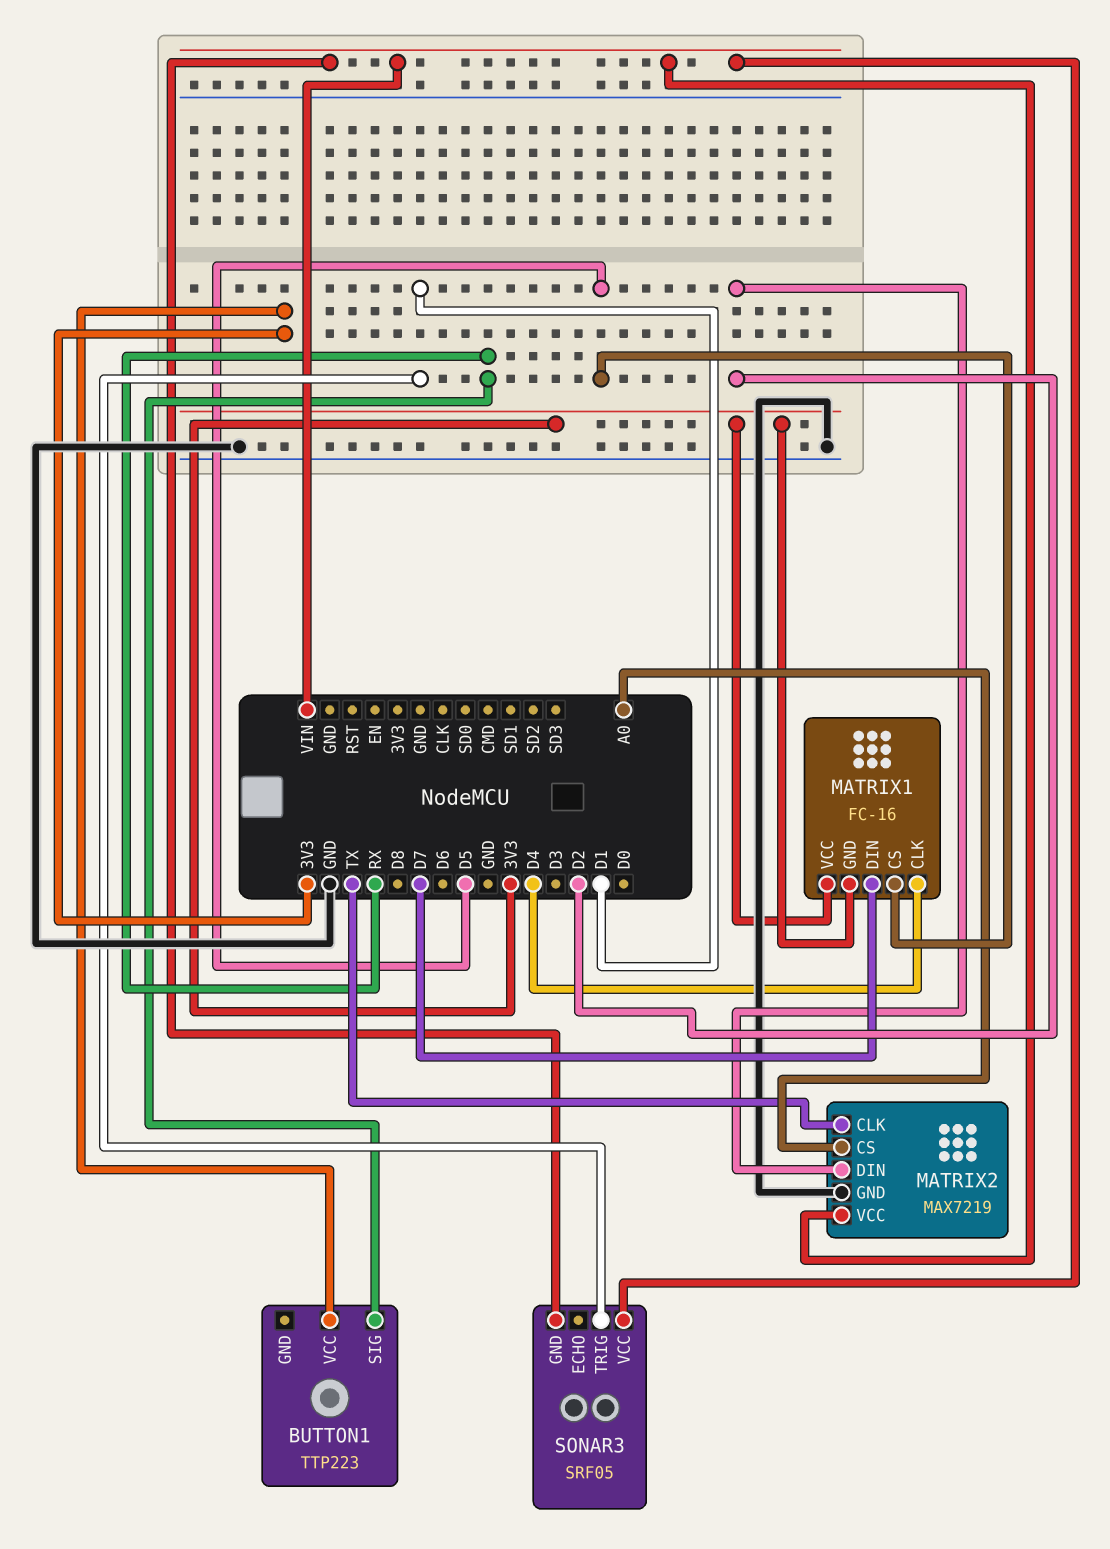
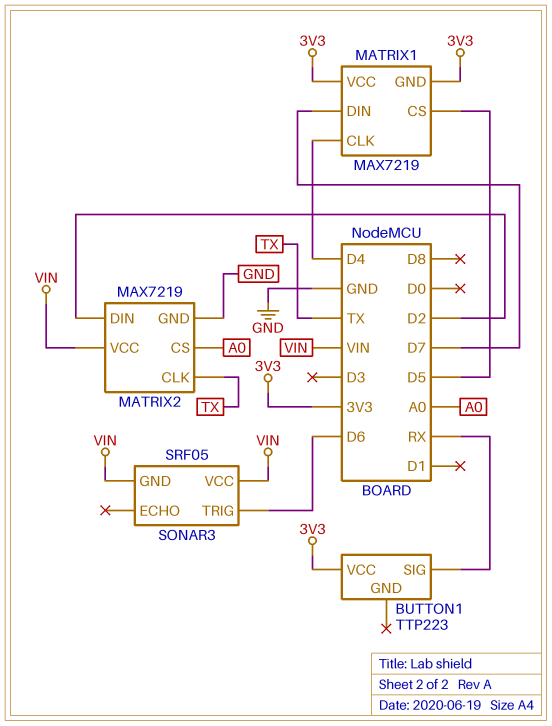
MATRIX1: FC-16 -> MAX7219
SONAR3 pin TRIG: D1 -> D6

